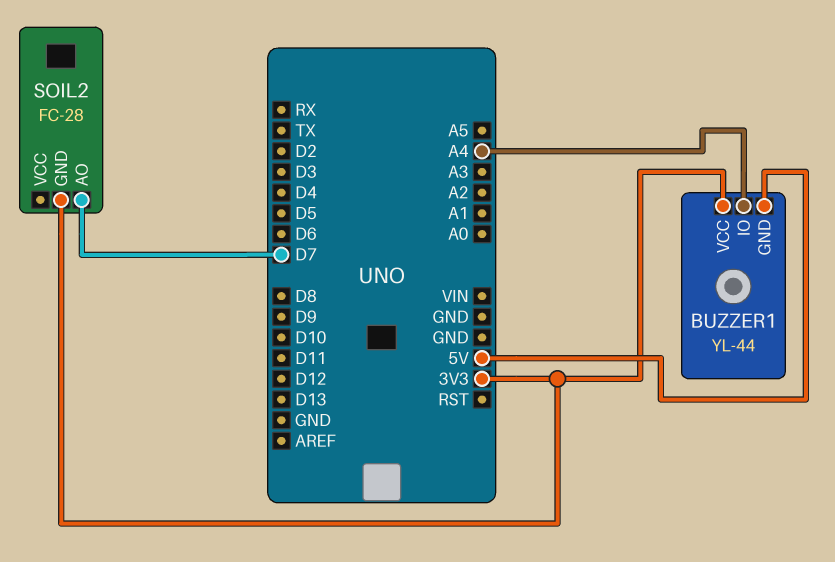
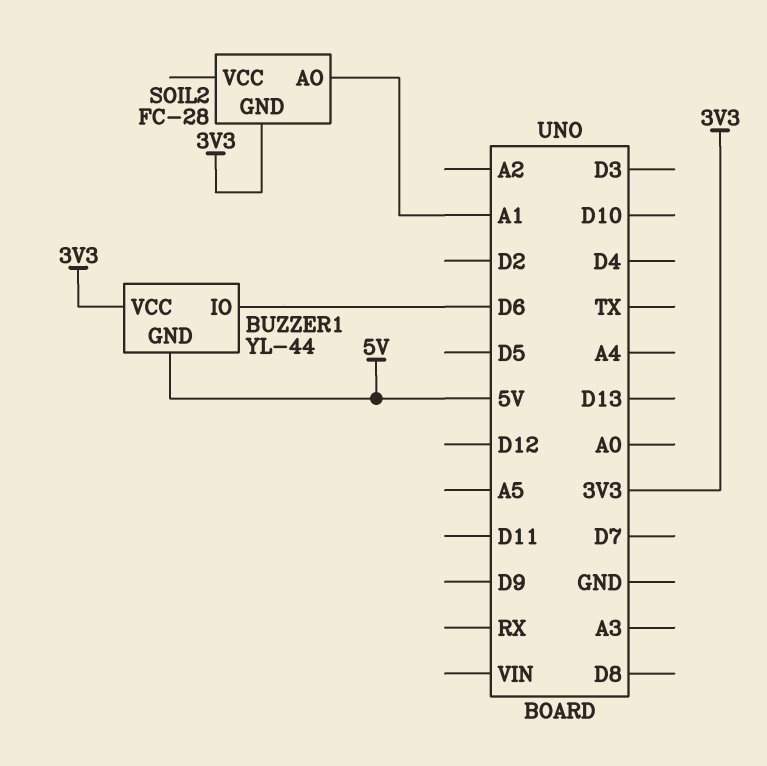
BUZZER1 pin IO: A4 -> D6
SOIL2 pin AO: D7 -> A1

